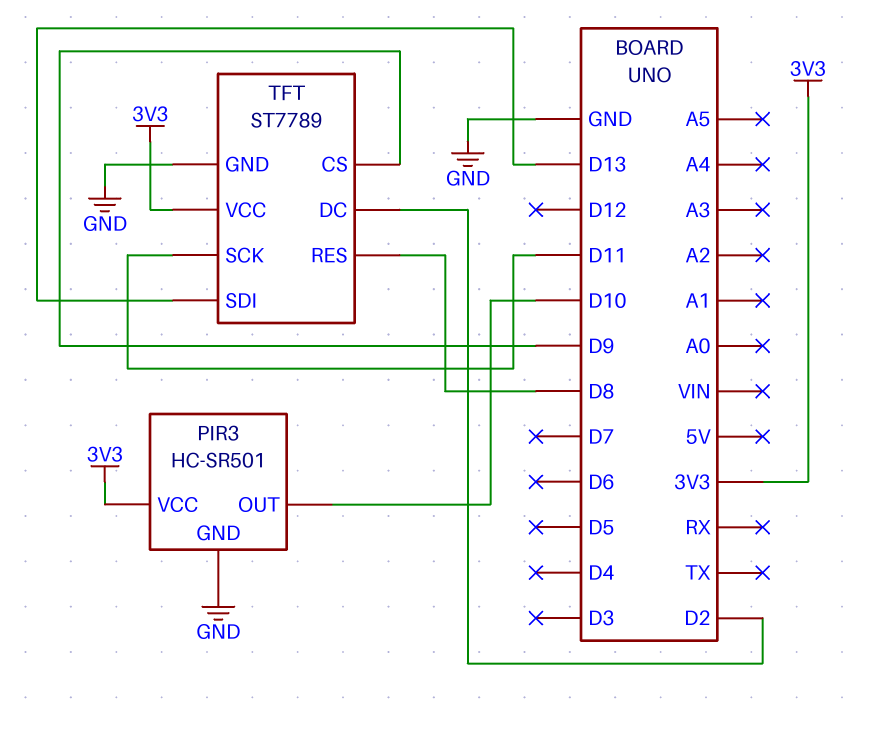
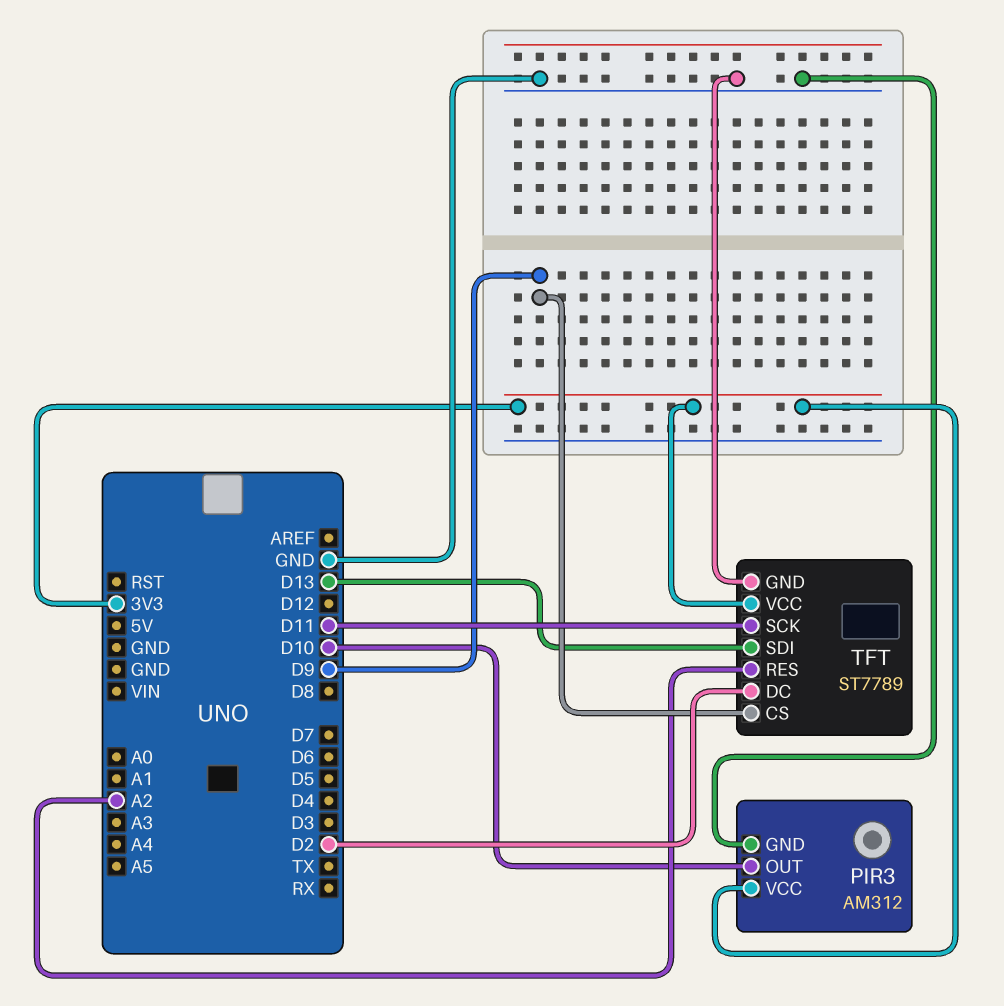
PIR3: HC-SR501 -> AM312
TFT pin RES: D8 -> A2

